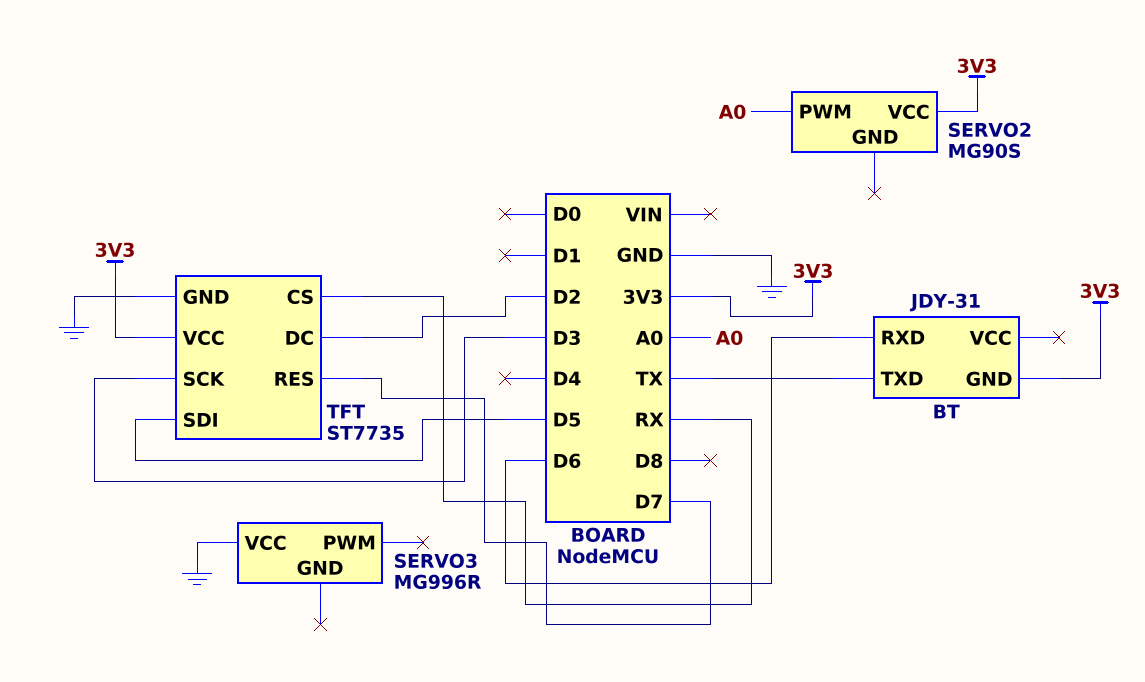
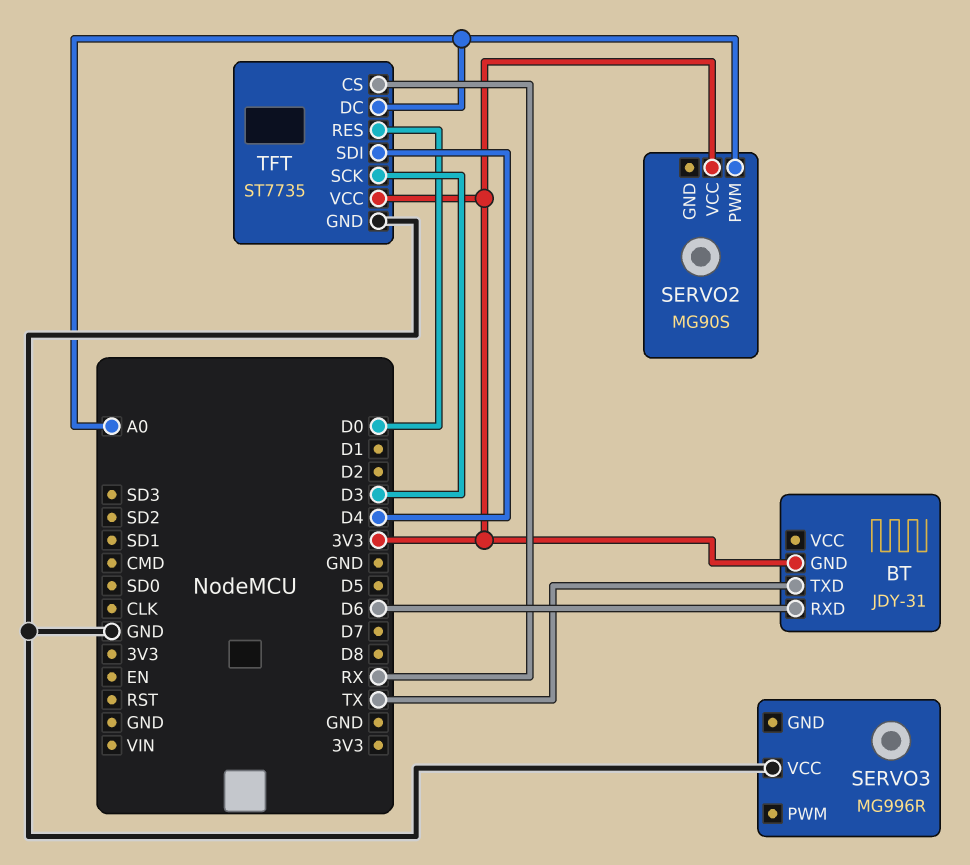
TFT pin DC: D2 -> A0
TFT pin RES: D7 -> D0
TFT pin SDI: D5 -> D4

